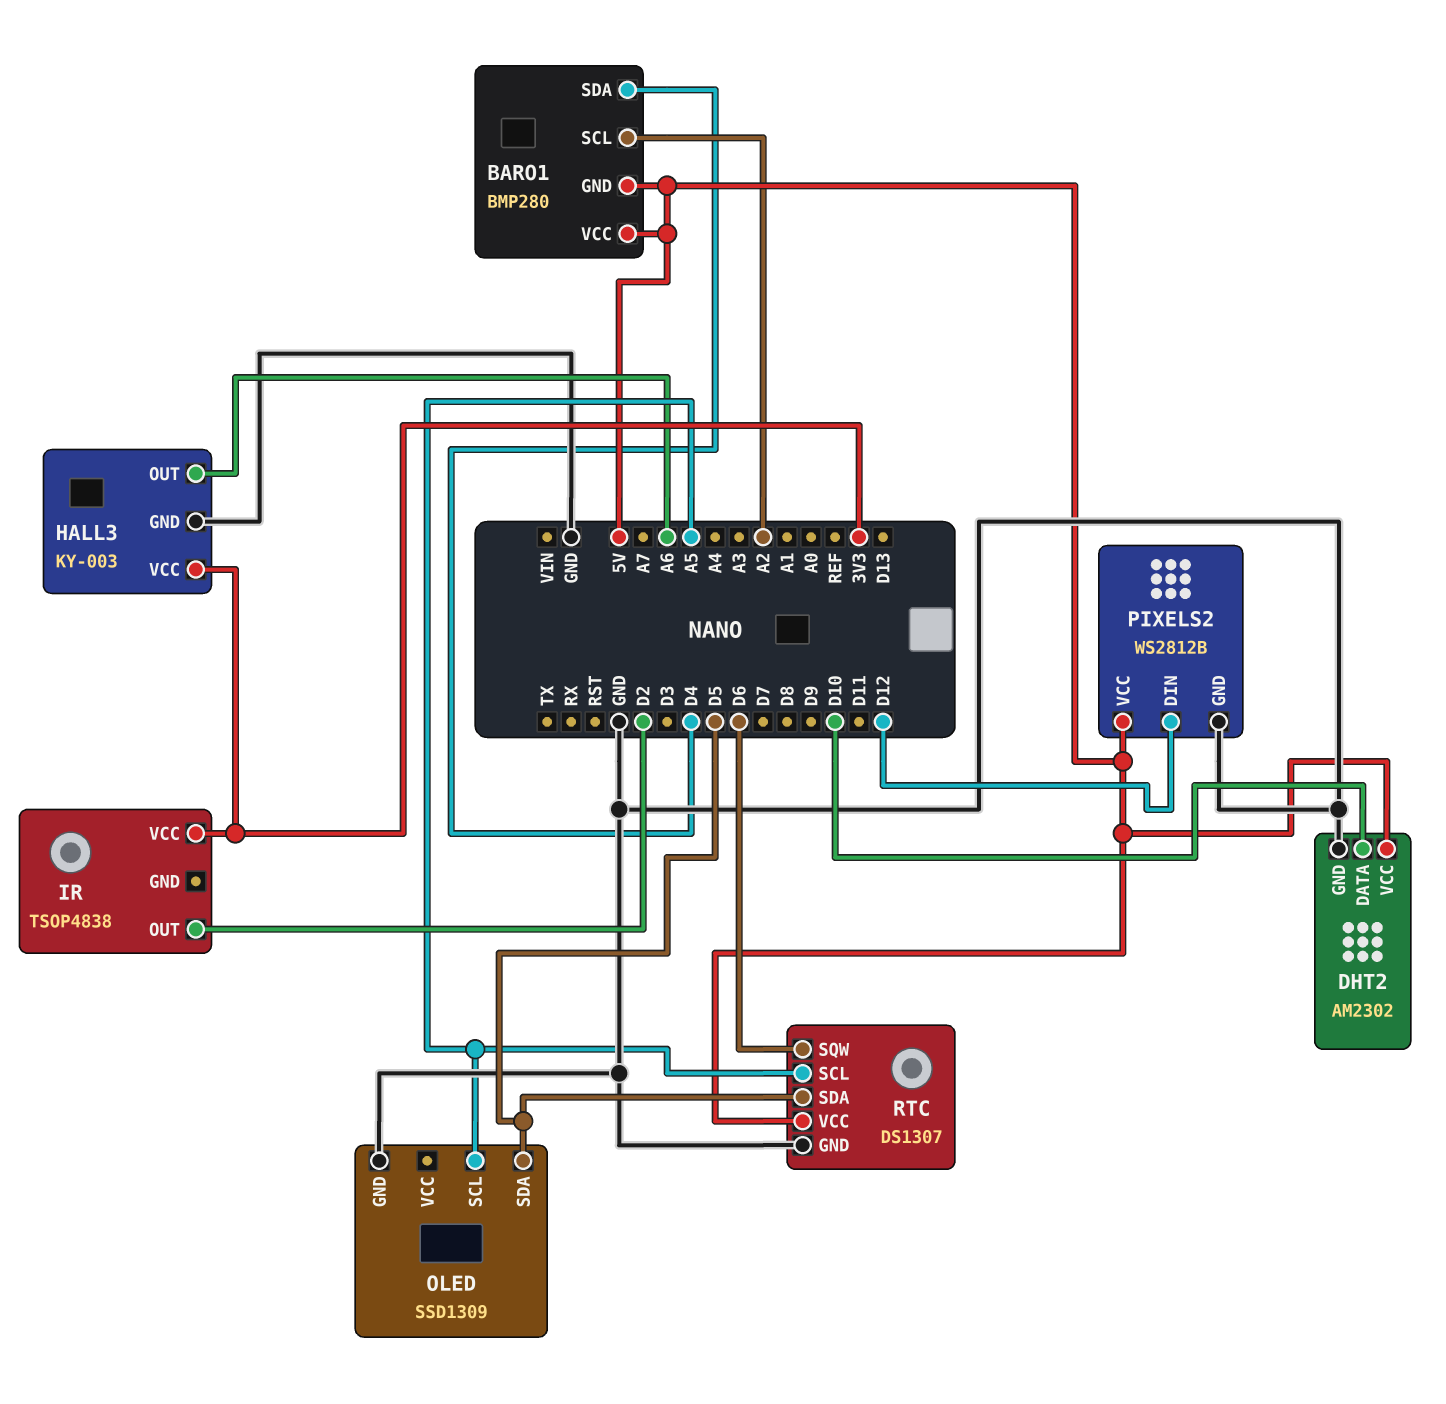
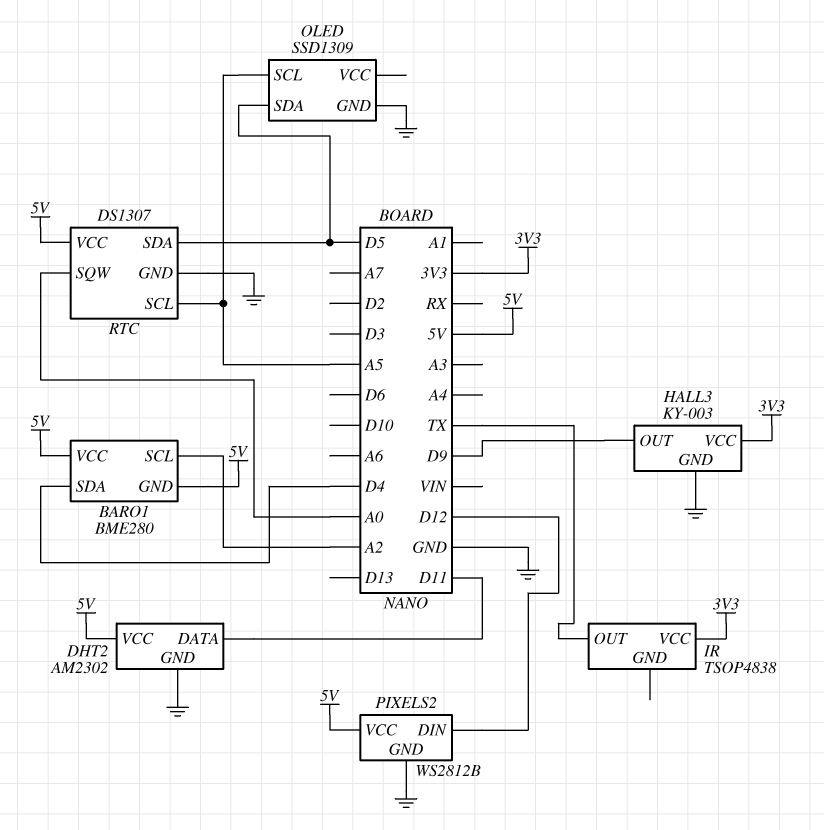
BARO1: BMP280 -> BME280
DHT2 pin DATA: D10 -> D11
HALL3 pin OUT: A6 -> D9
IR pin OUT: D2 -> TX
RTC pin SQW: D6 -> A0

